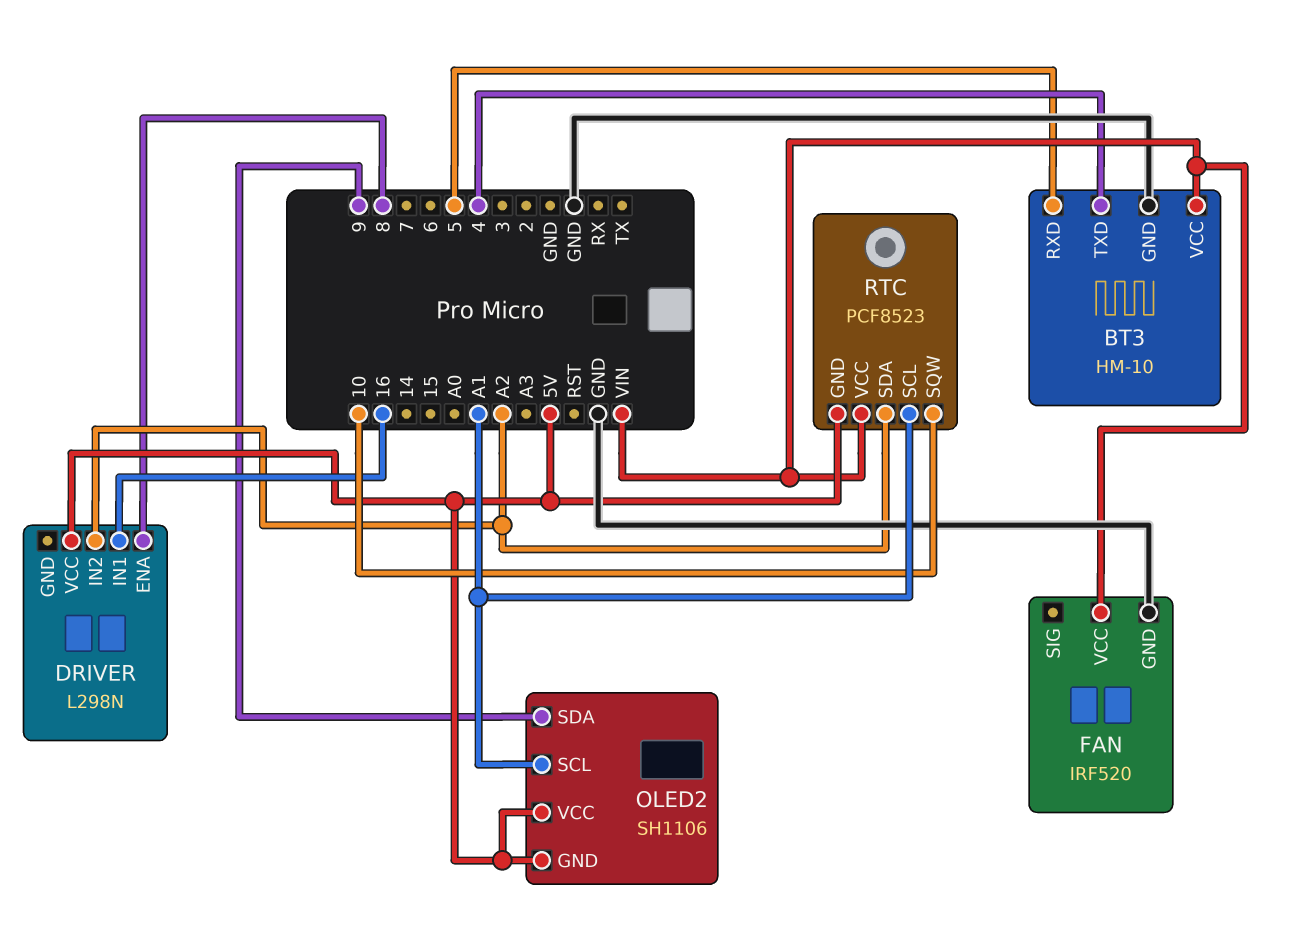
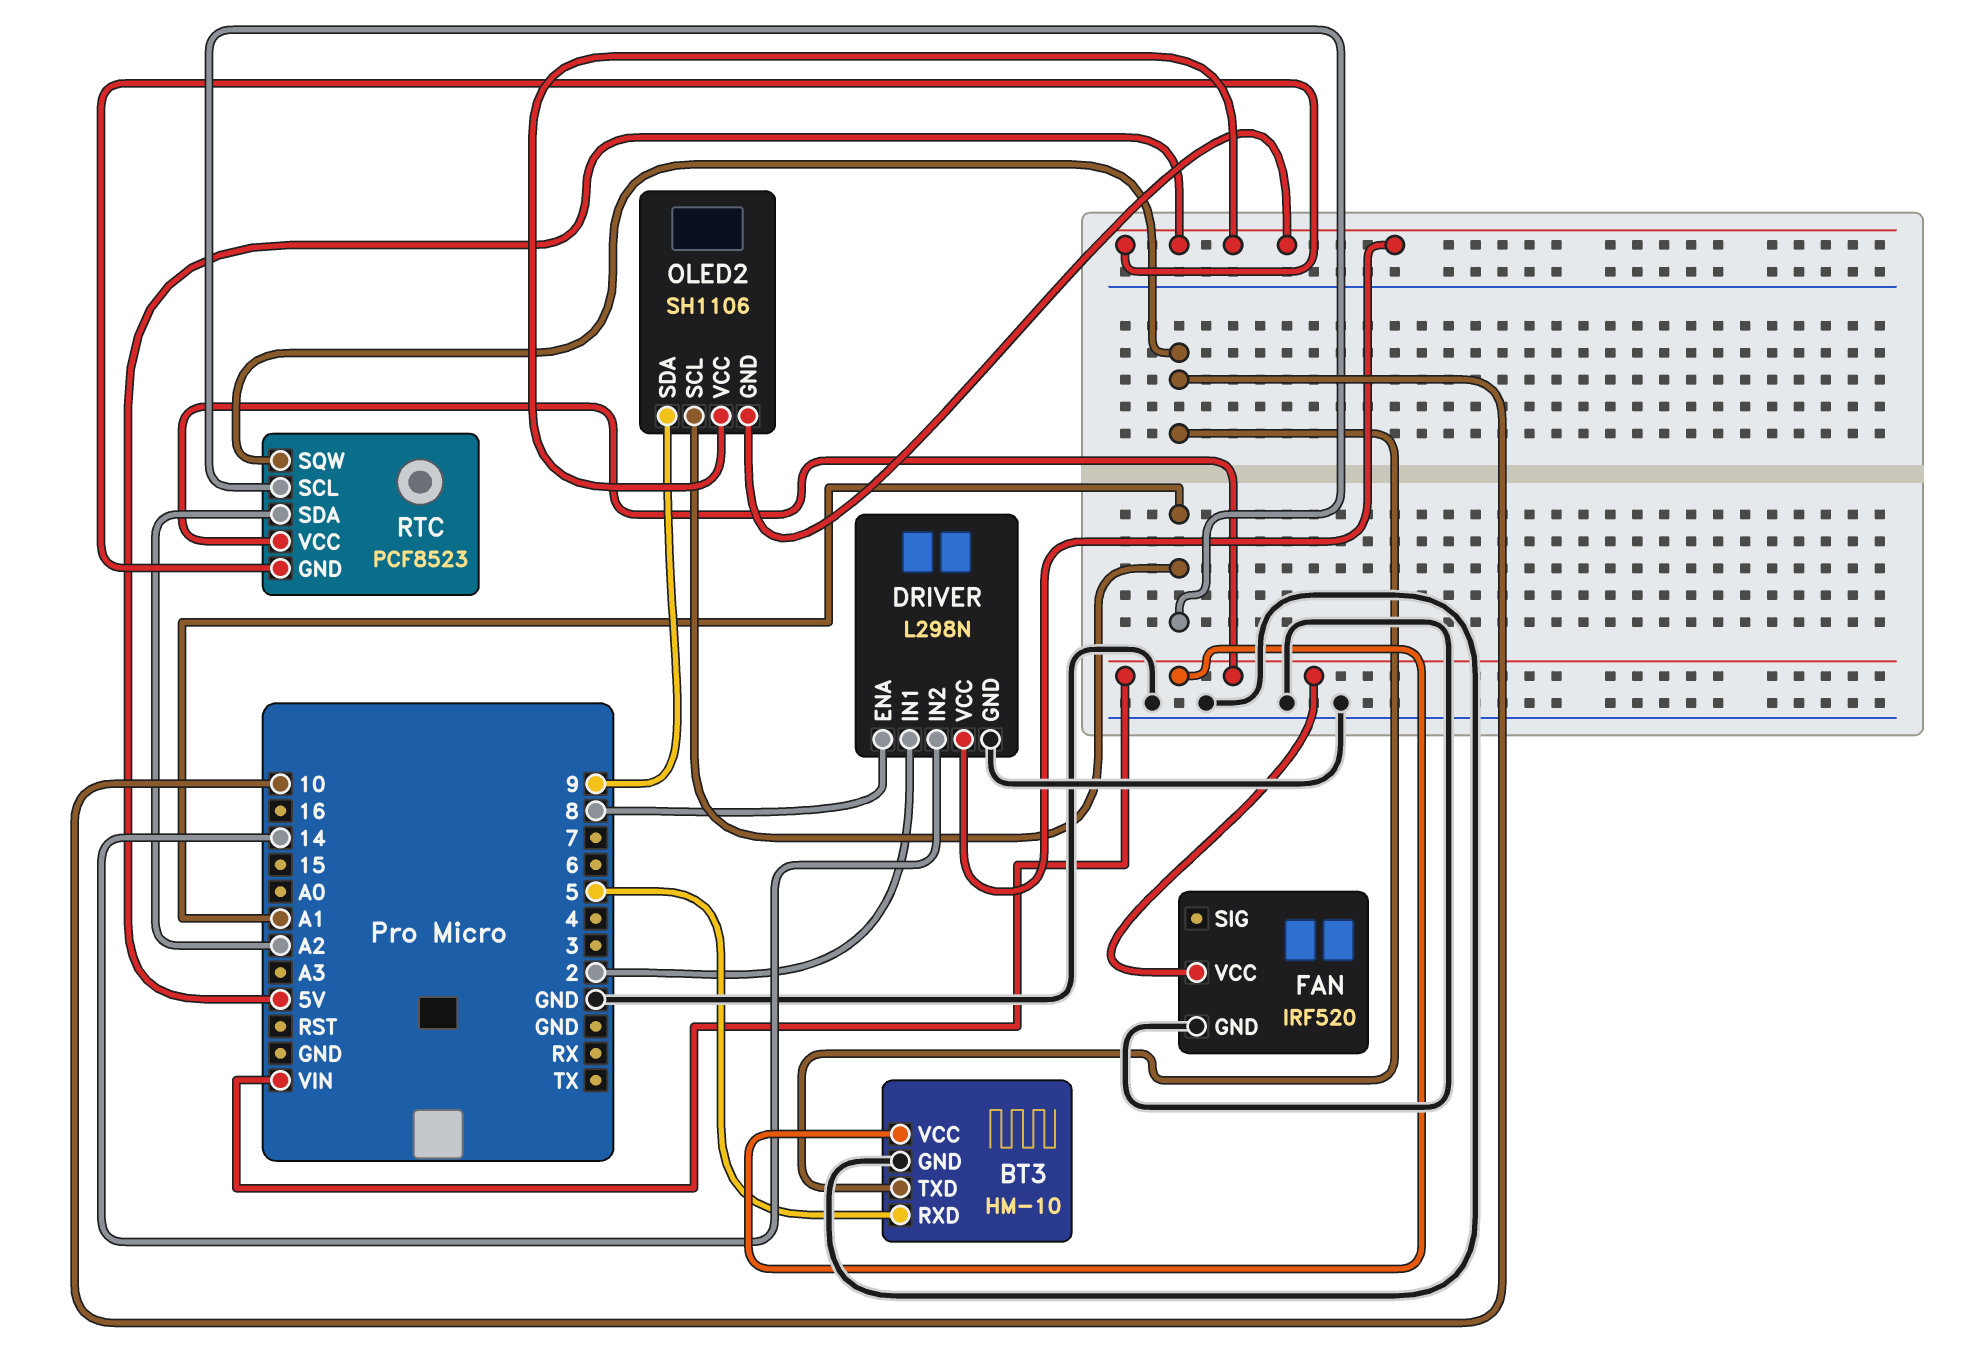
BT3 pin TXD: 4 -> 10
DRIVER pin GND: none -> GND
DRIVER pin IN1: 16 -> 2
DRIVER pin IN2: A2 -> 14

